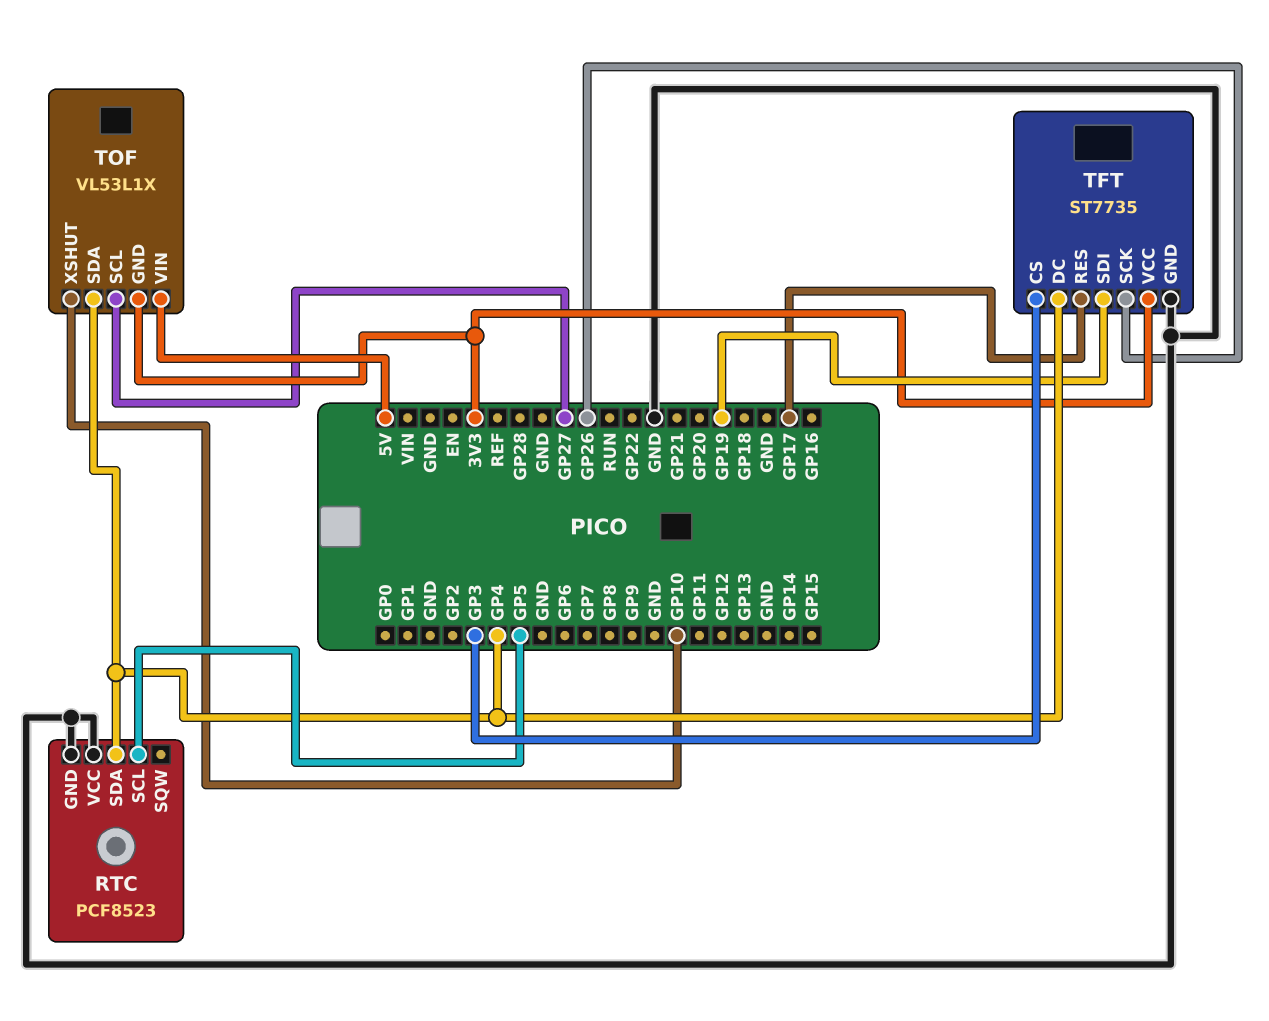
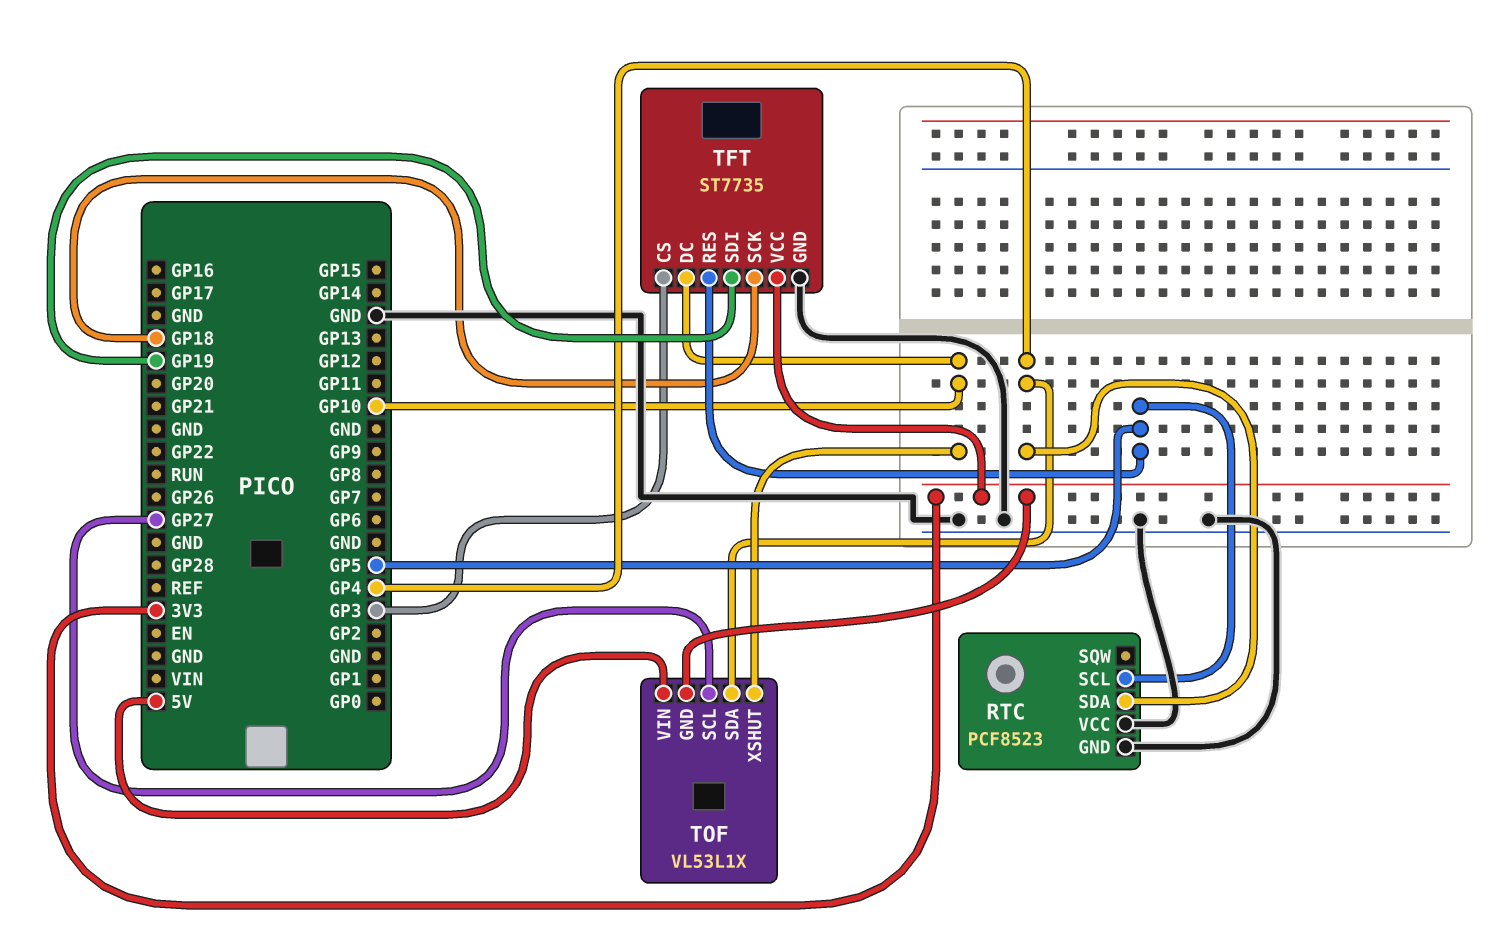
TFT pin DC: GP4 -> GP10
TFT pin RES: GP17 -> GP5
TFT pin SCK: GP26 -> GP18

